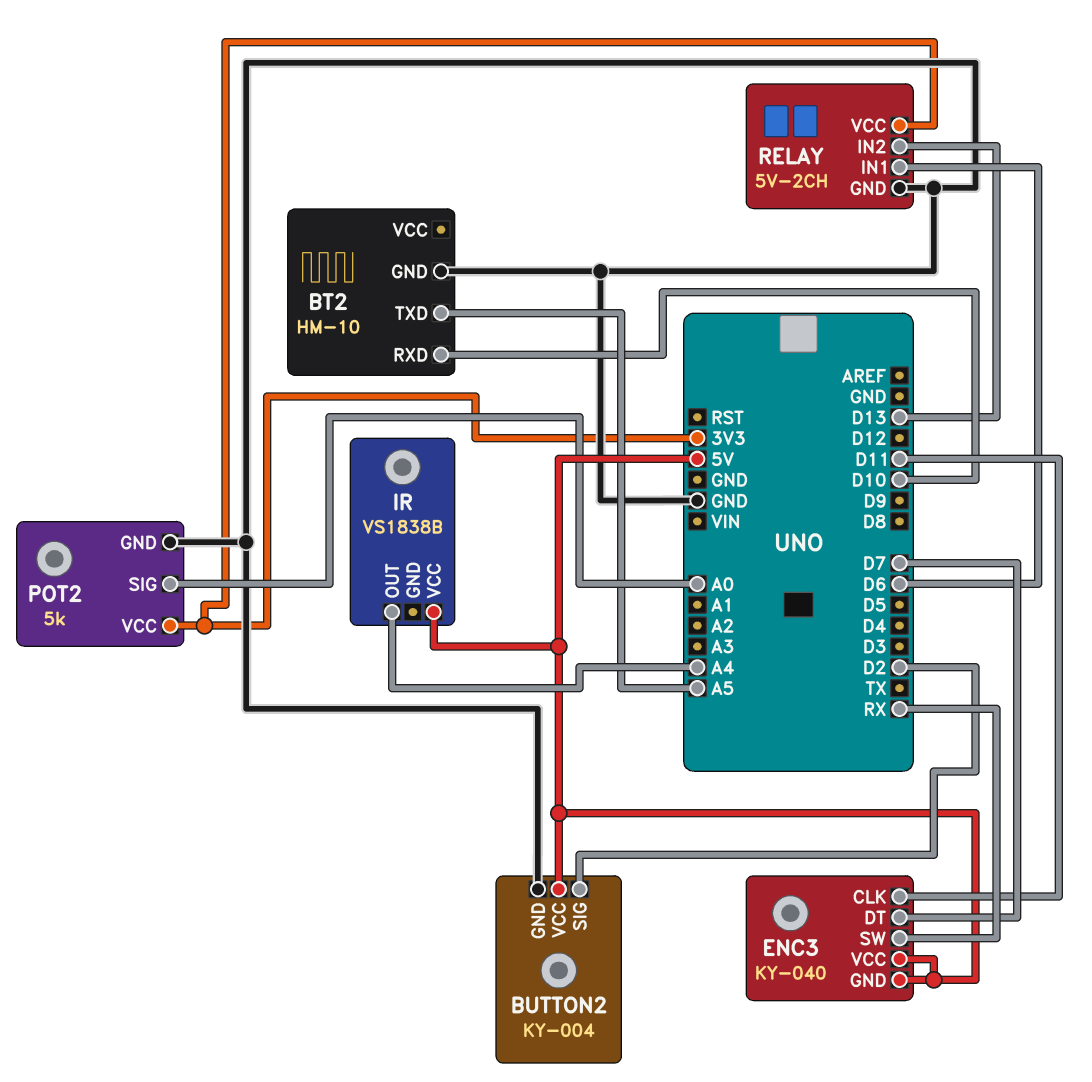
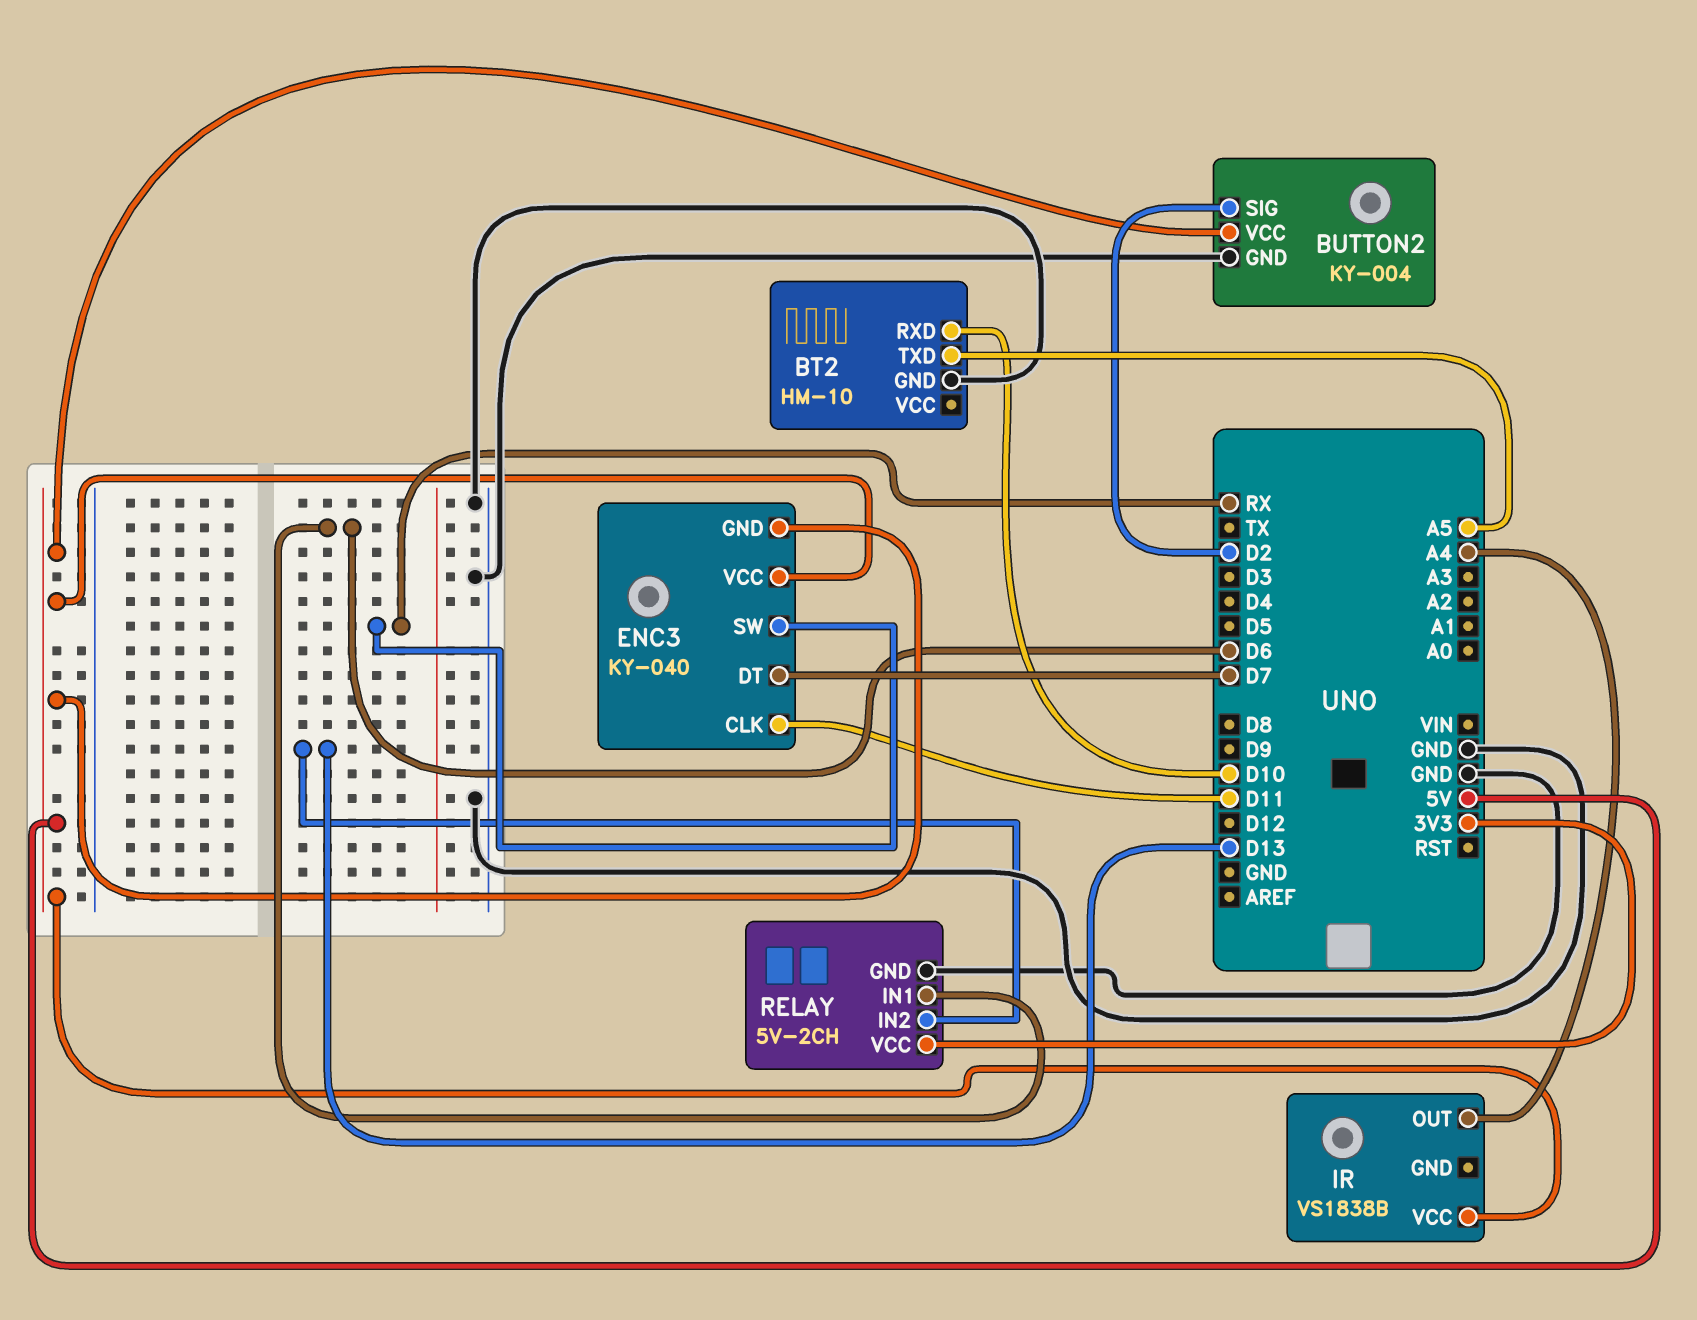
POT2: 5k -> none
POT2 pin GND: GND -> none
POT2 pin SIG: A0 -> none
POT2 pin VCC: 3V3 -> none

